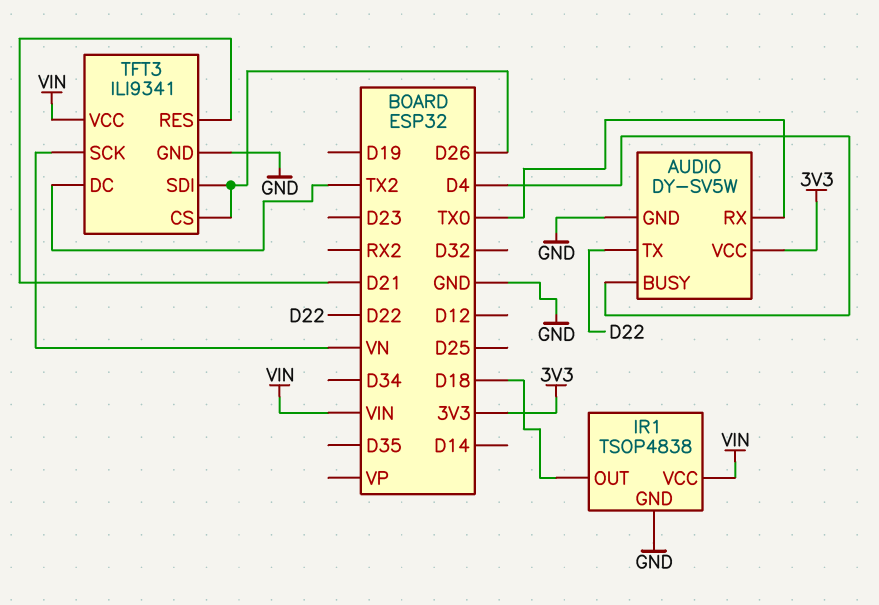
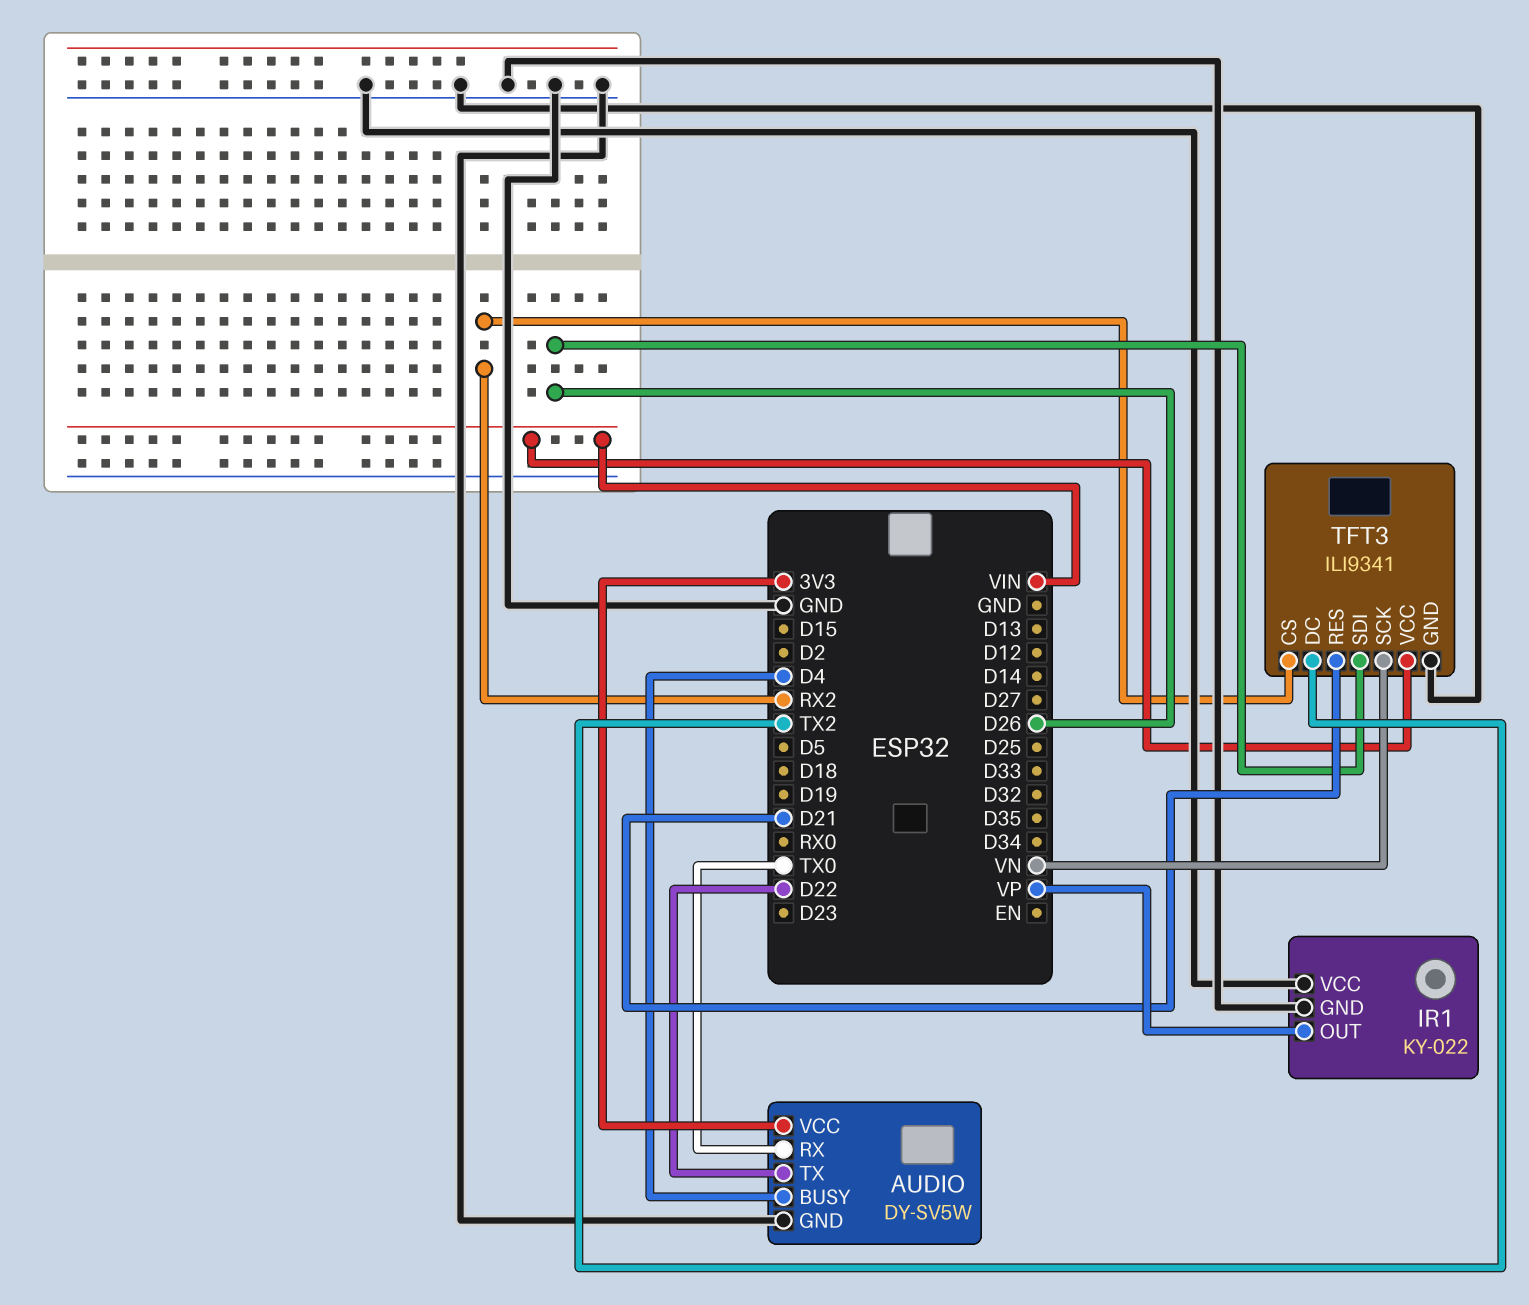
IR1: TSOP4838 -> KY-022
IR1 pin OUT: D18 -> VP
IR1 pin VCC: VIN -> GND
TFT3 pin CS: D26 -> RX2

